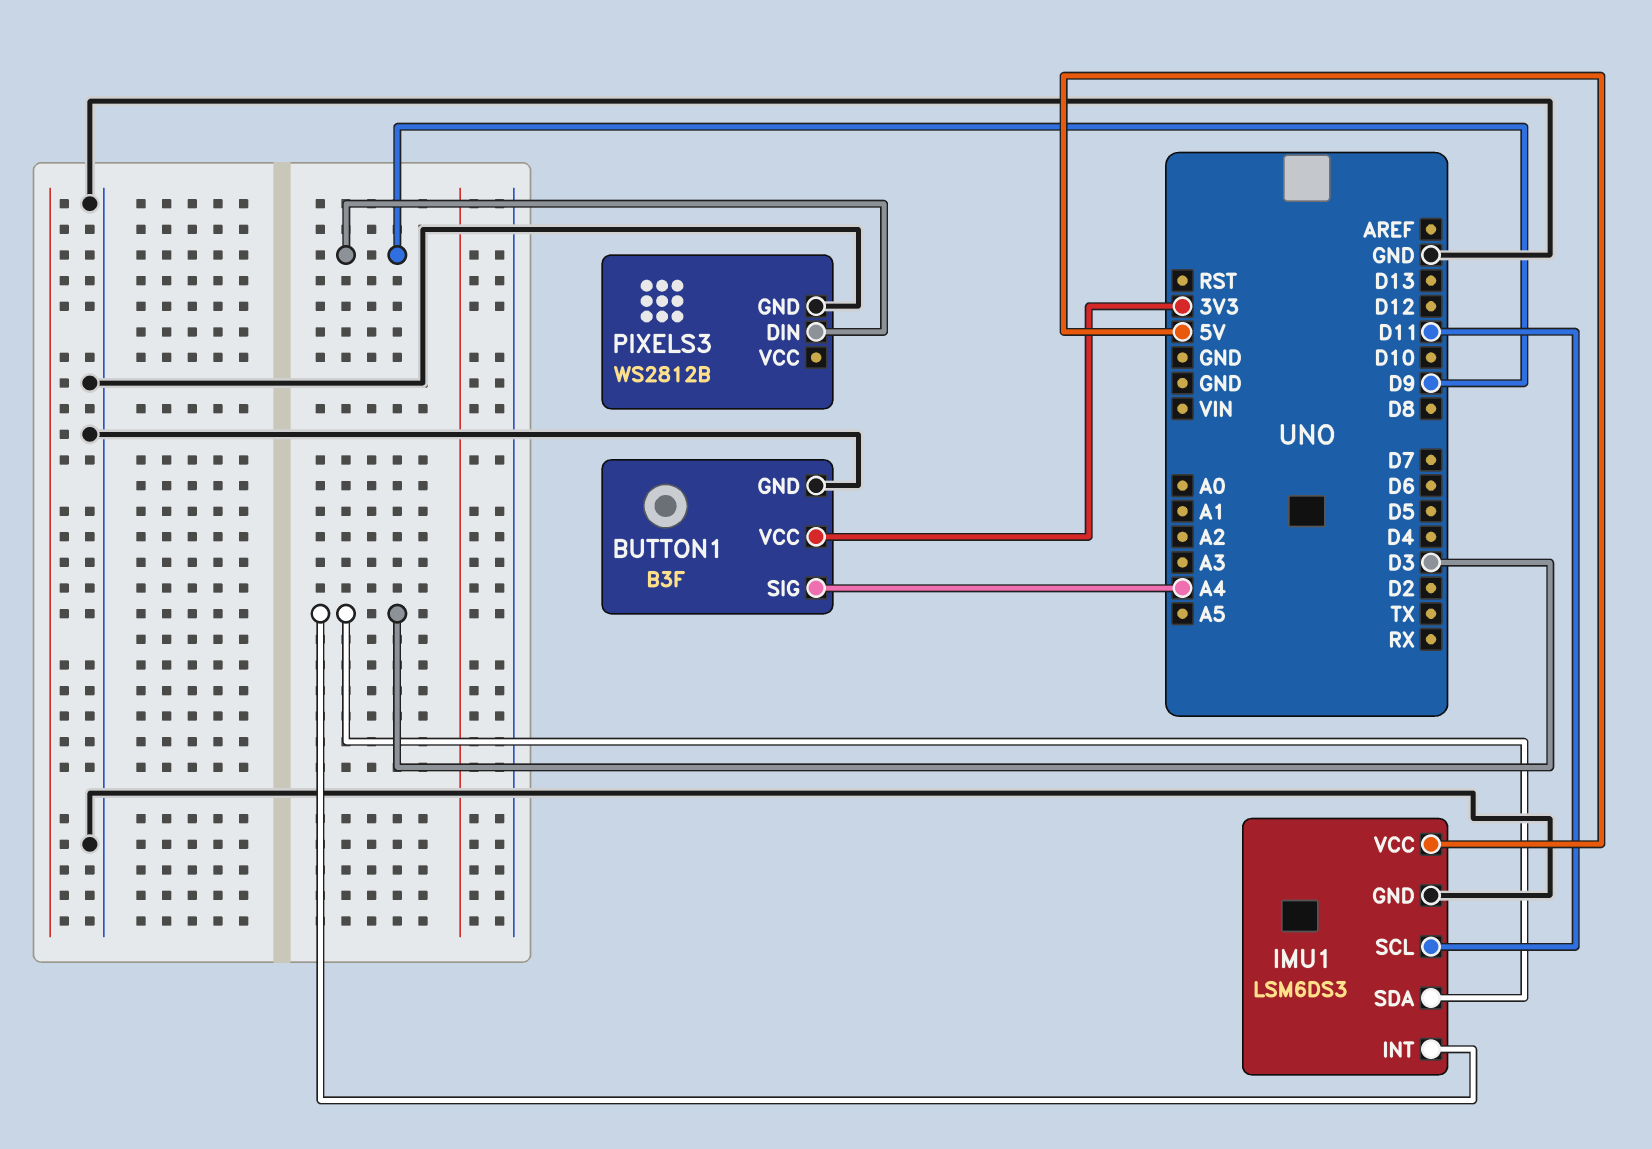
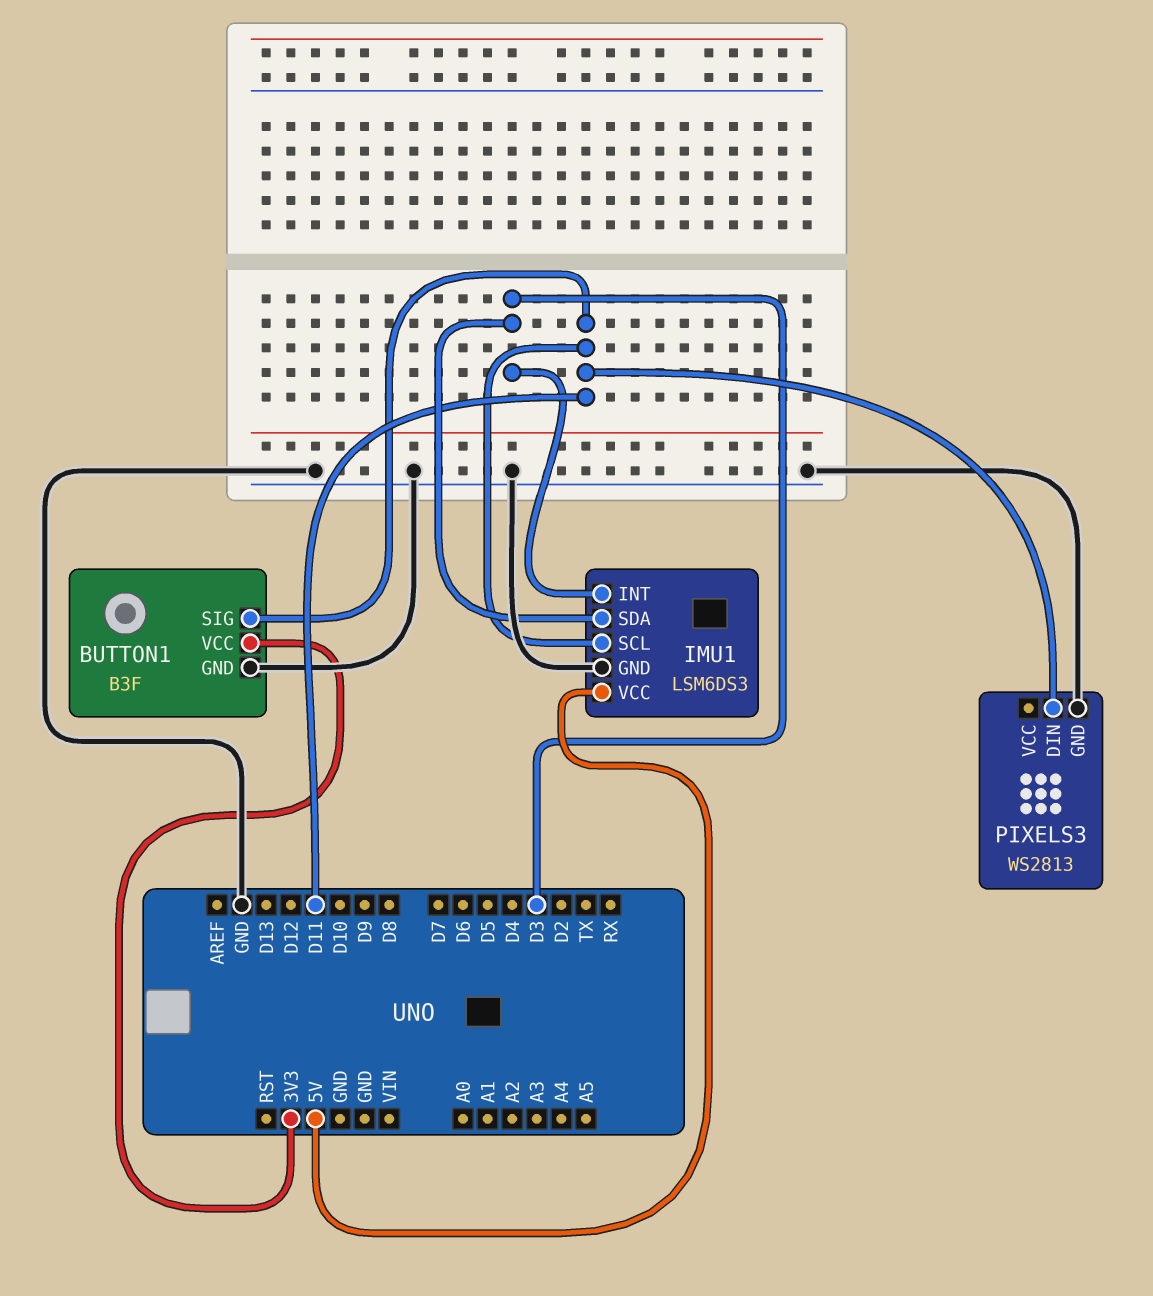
BUTTON1 pin SIG: A4 -> D11
PIXELS3: WS2812B -> WS2813
PIXELS3 pin DIN: D9 -> D11

